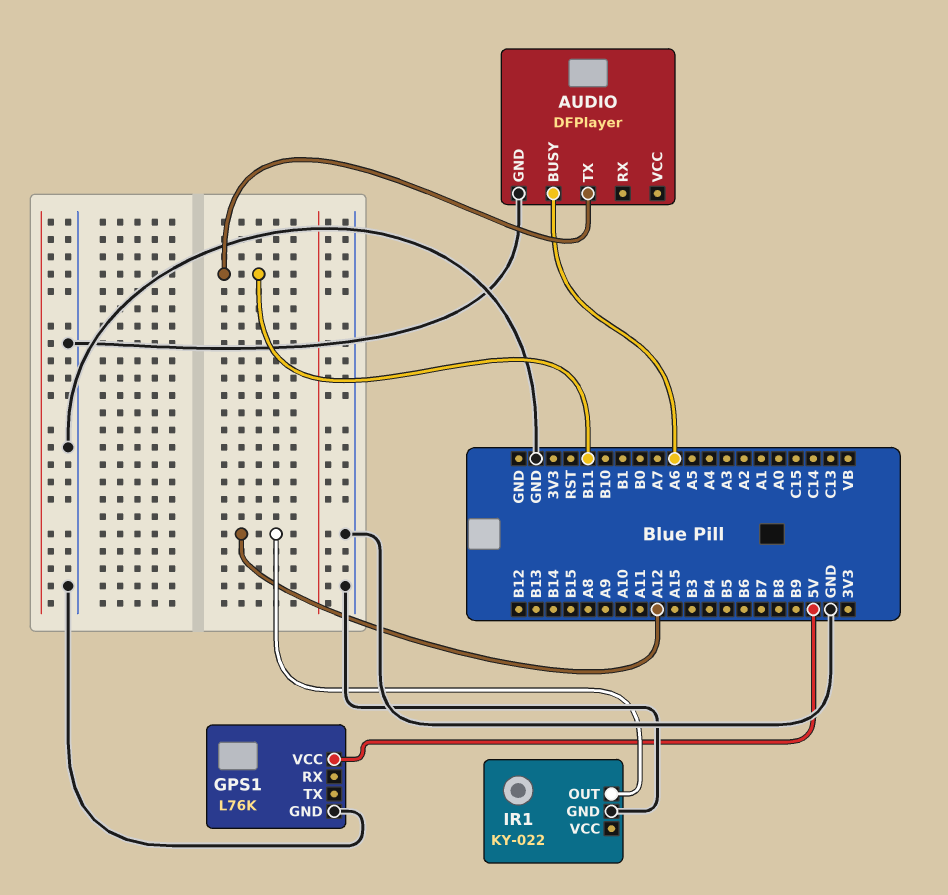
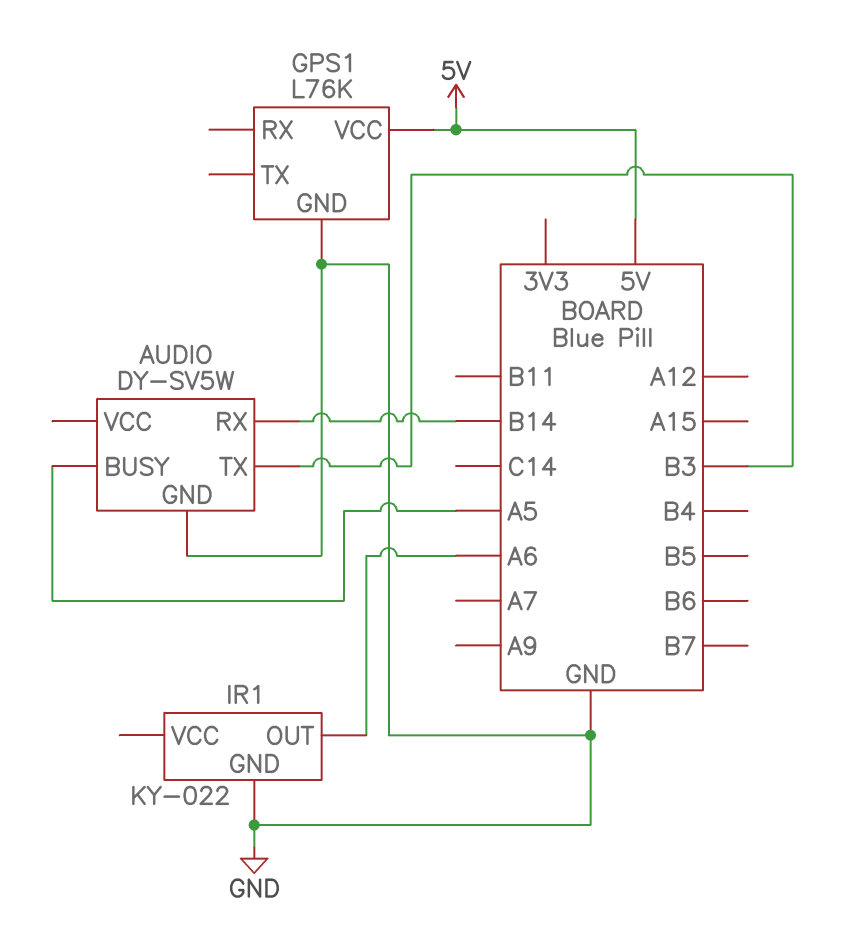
AUDIO: DFPlayer -> DY-SV5W
AUDIO pin BUSY: A6 -> A5
AUDIO pin RX: none -> B14
AUDIO pin TX: B11 -> B3
IR1 pin OUT: A12 -> A6

